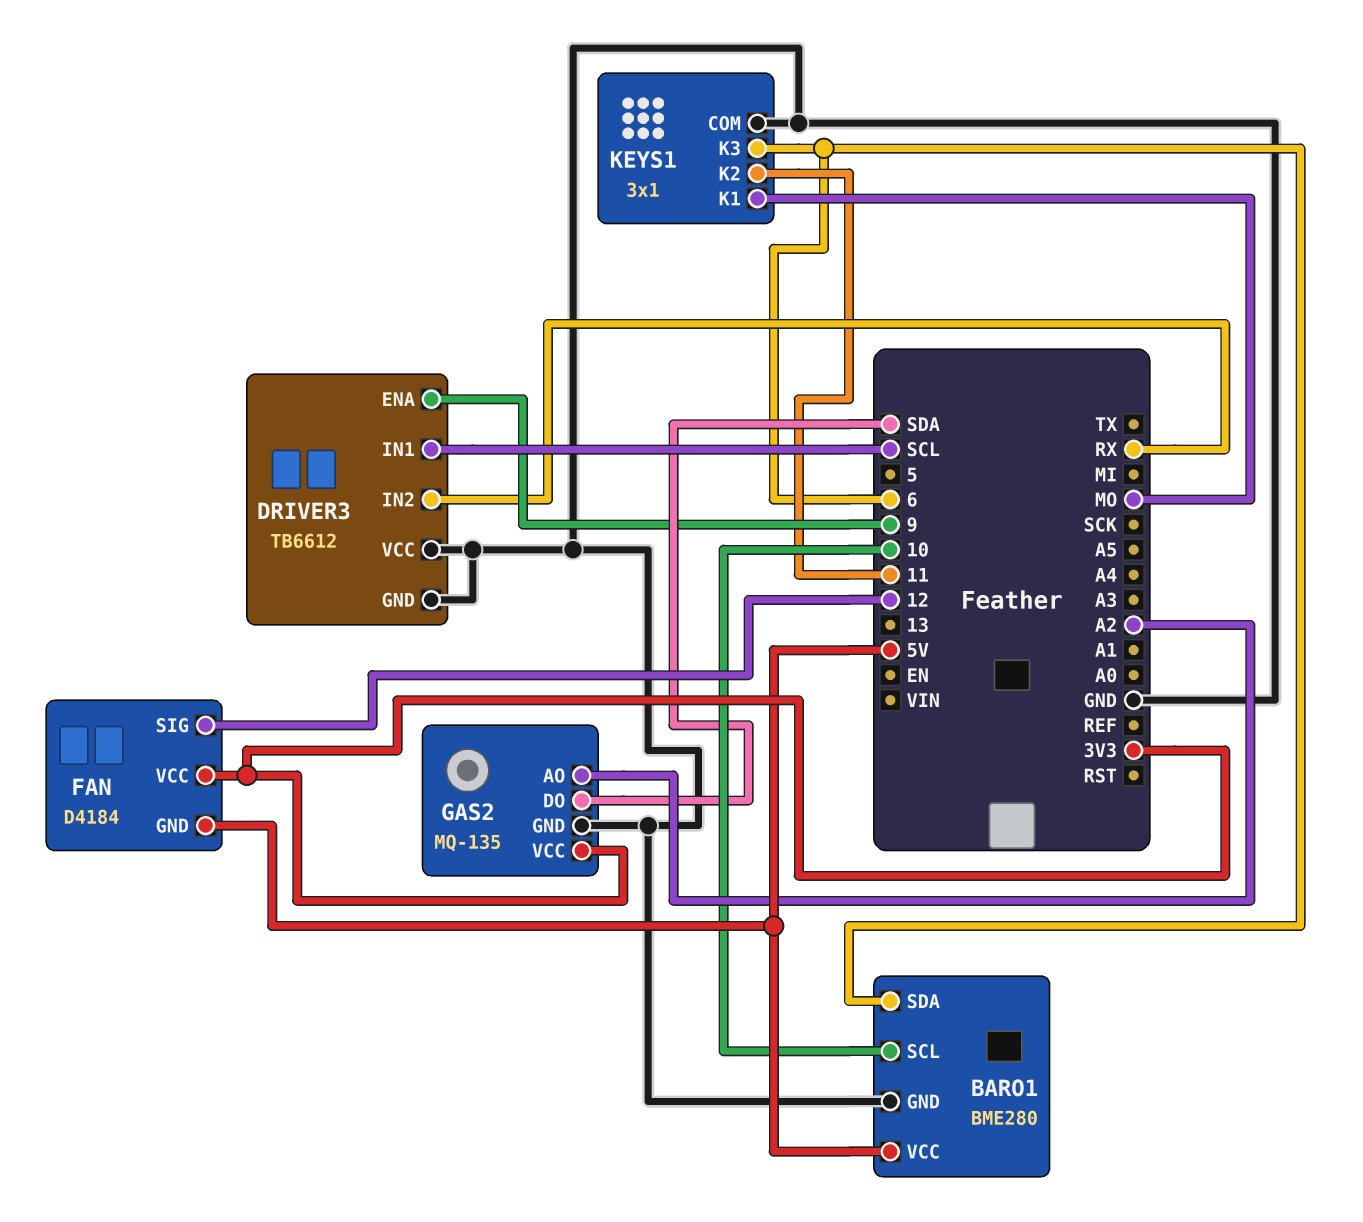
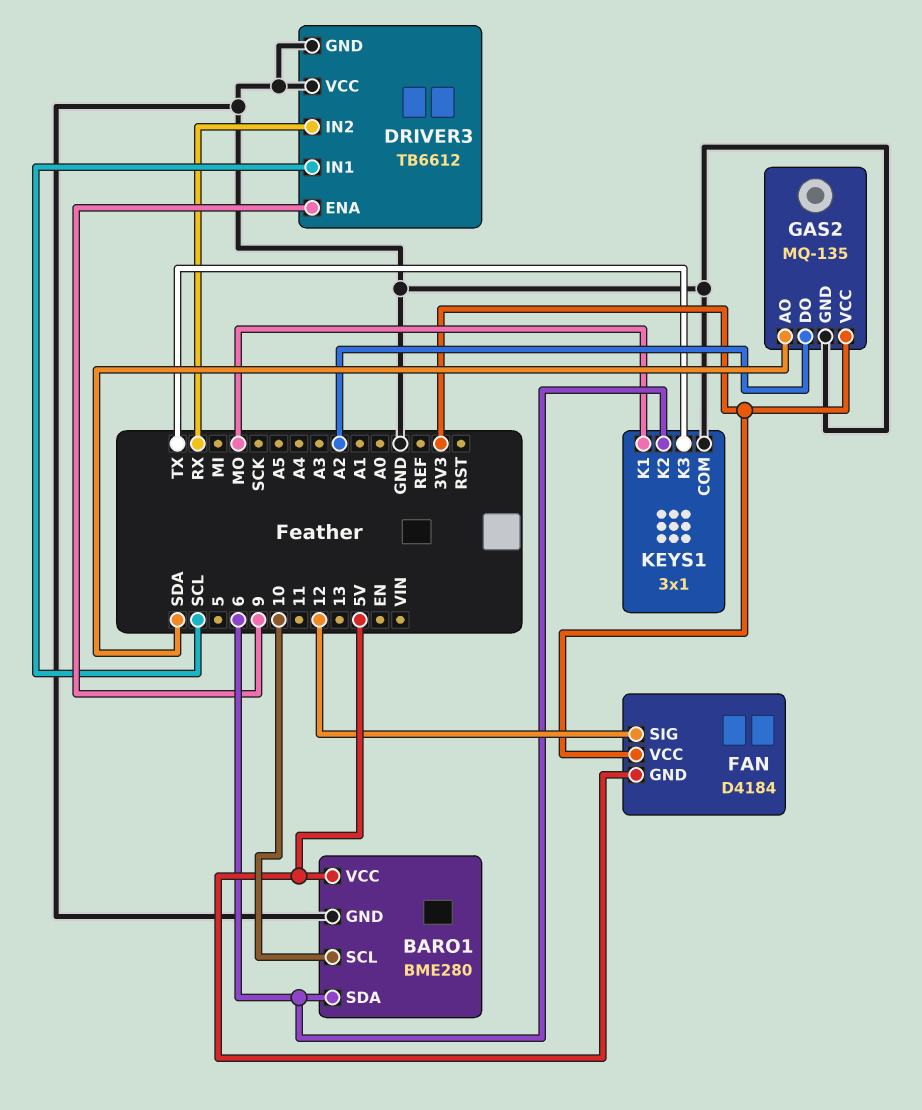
GAS2 pin AO: A2 -> SDA
GAS2 pin DO: SDA -> A2
KEYS1 pin K2: 11 -> 6
KEYS1 pin K3: 6 -> TX

